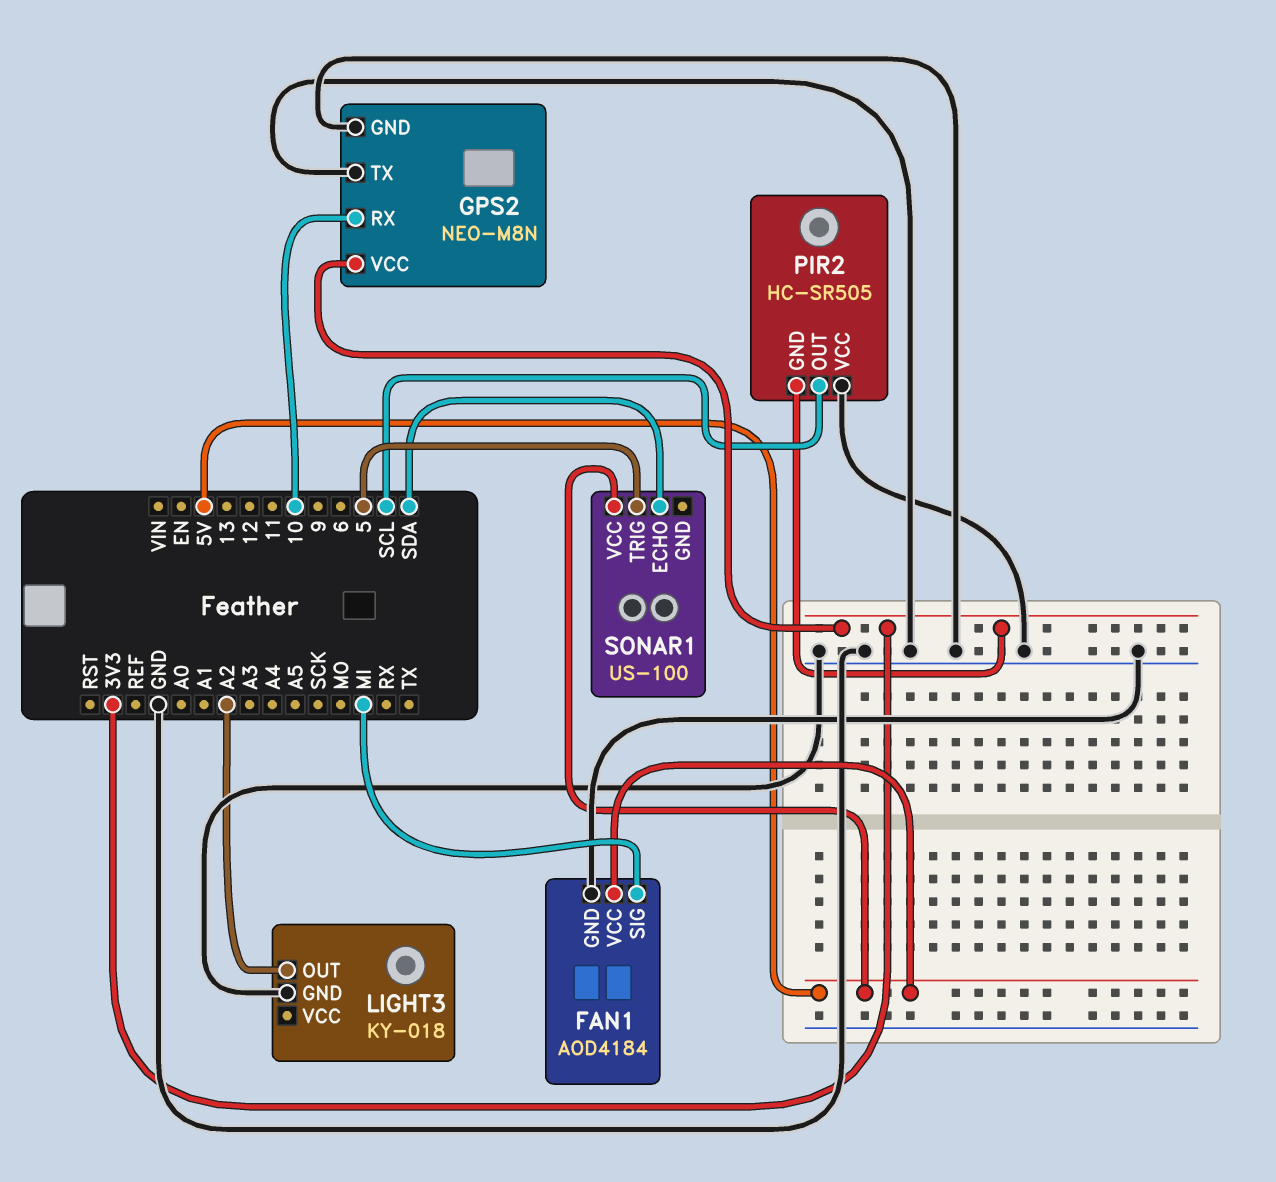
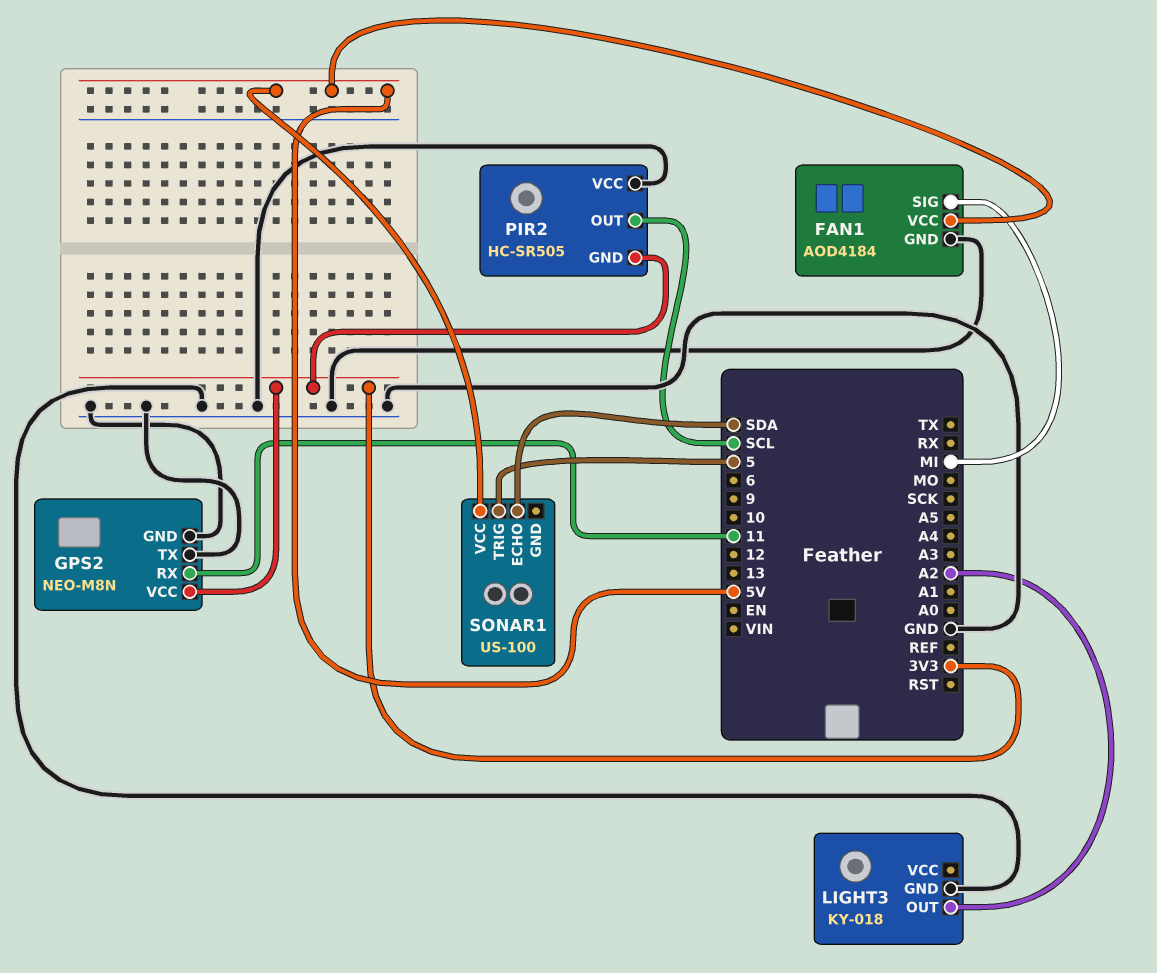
GPS2 pin RX: 10 -> 11

